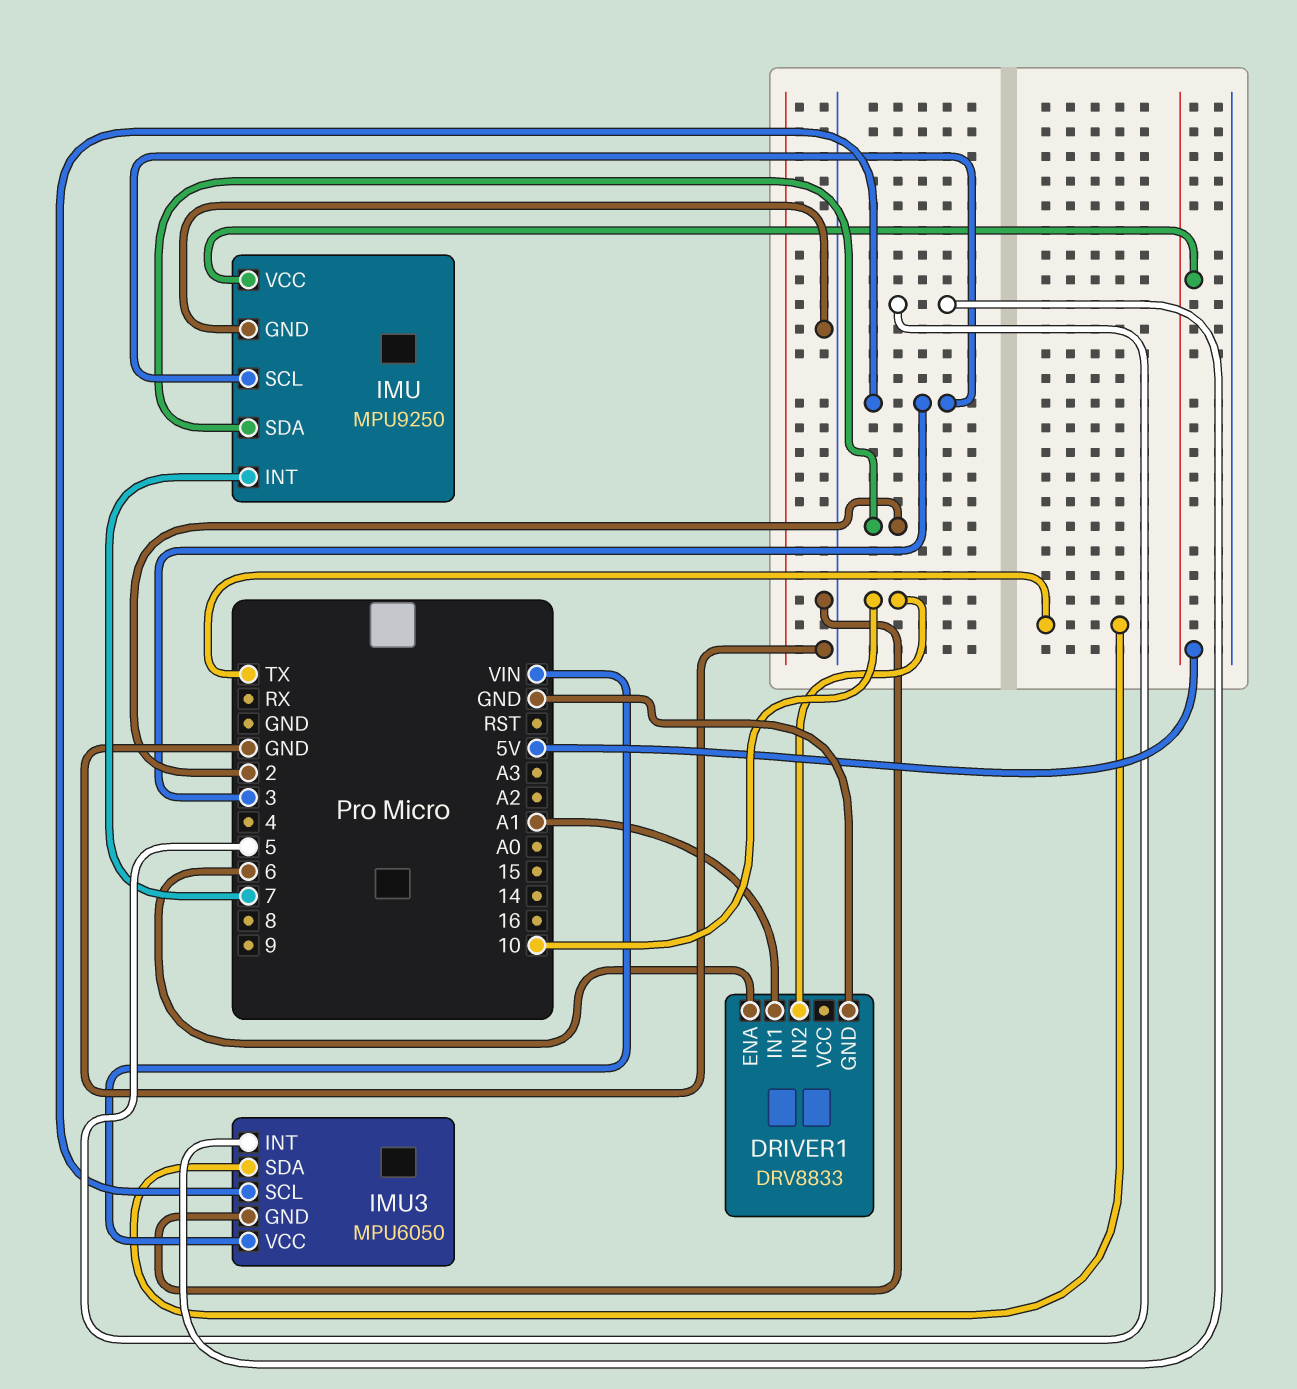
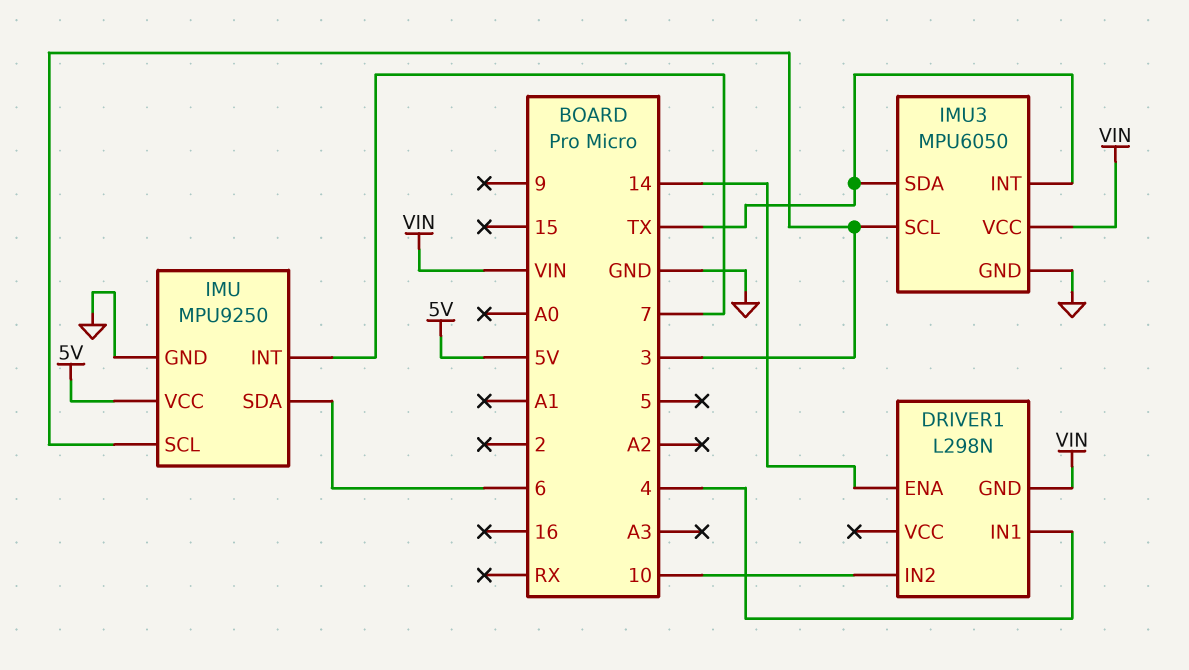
DRIVER1: DRV8833 -> L298N
DRIVER1 pin ENA: 6 -> 14
DRIVER1 pin GND: GND -> VIN
DRIVER1 pin IN1: A1 -> 4
IMU pin SDA: 2 -> 6
IMU3 pin INT: 5 -> TX

